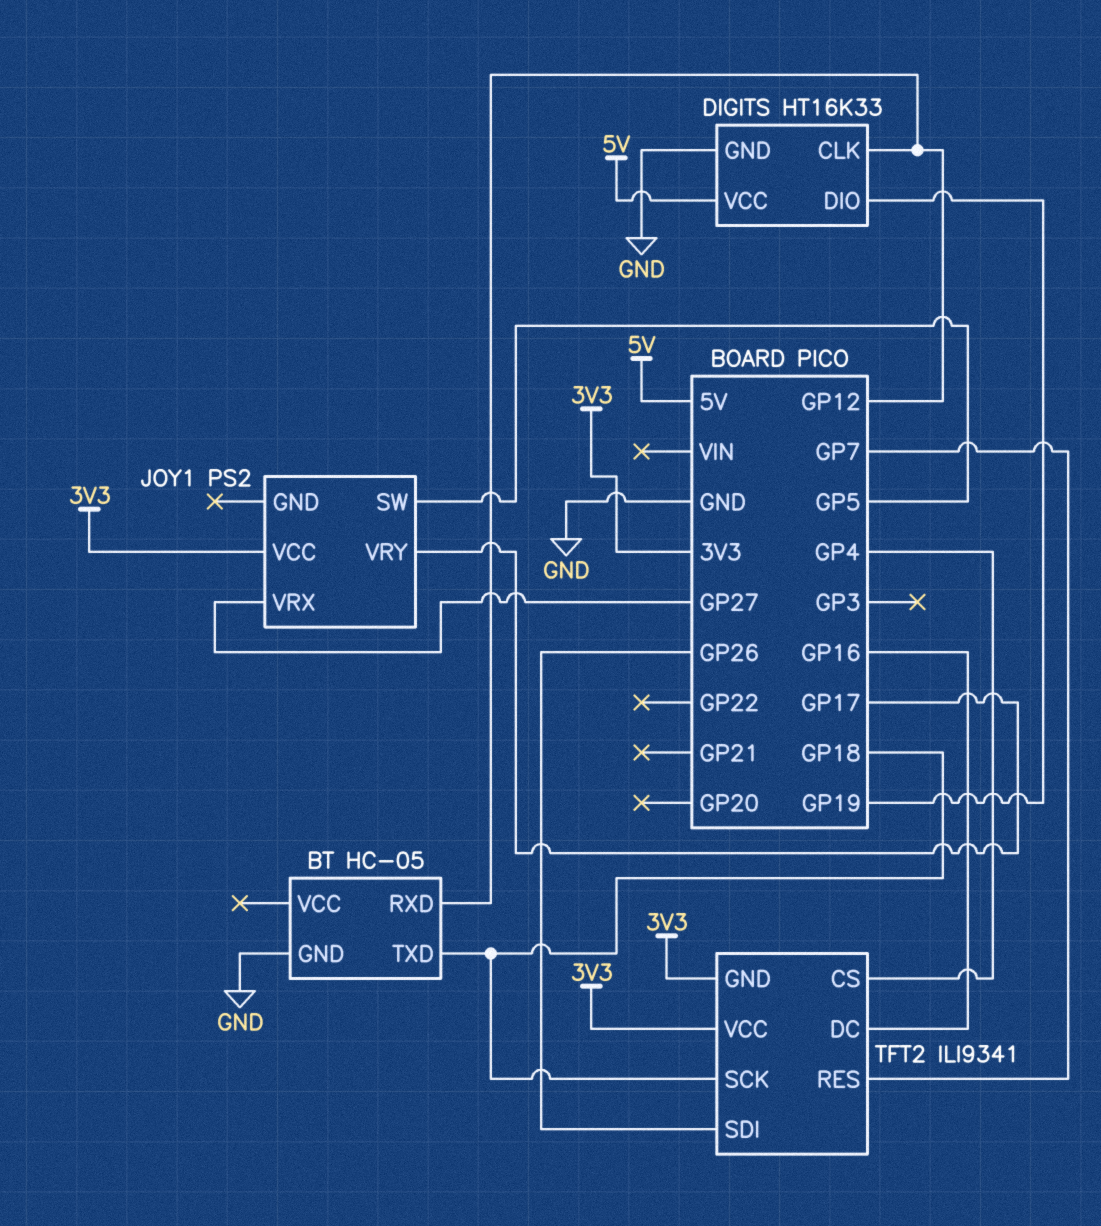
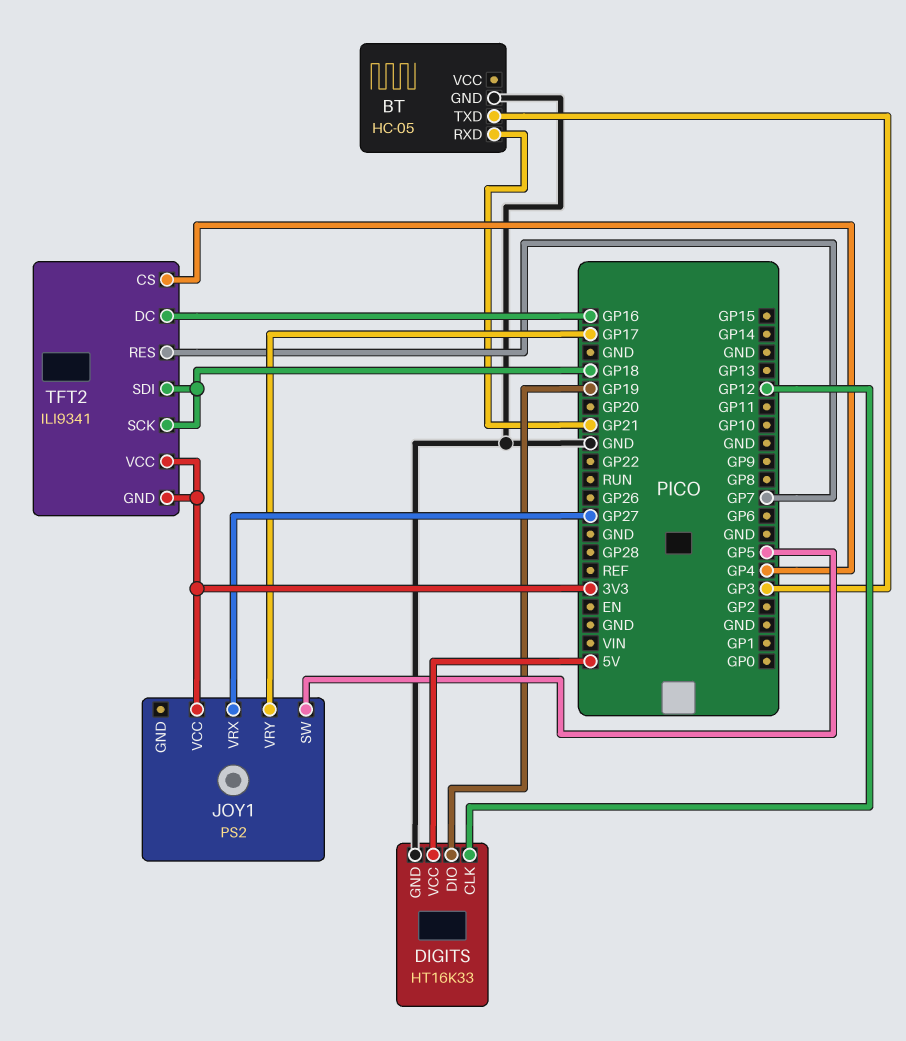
BT pin RXD: GP12 -> GP21
BT pin TXD: GP18 -> GP3
TFT2 pin SDI: GP26 -> GP18

